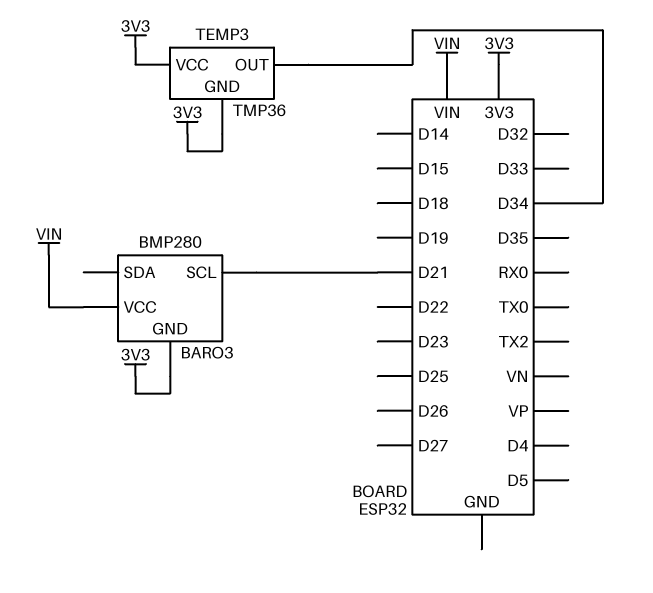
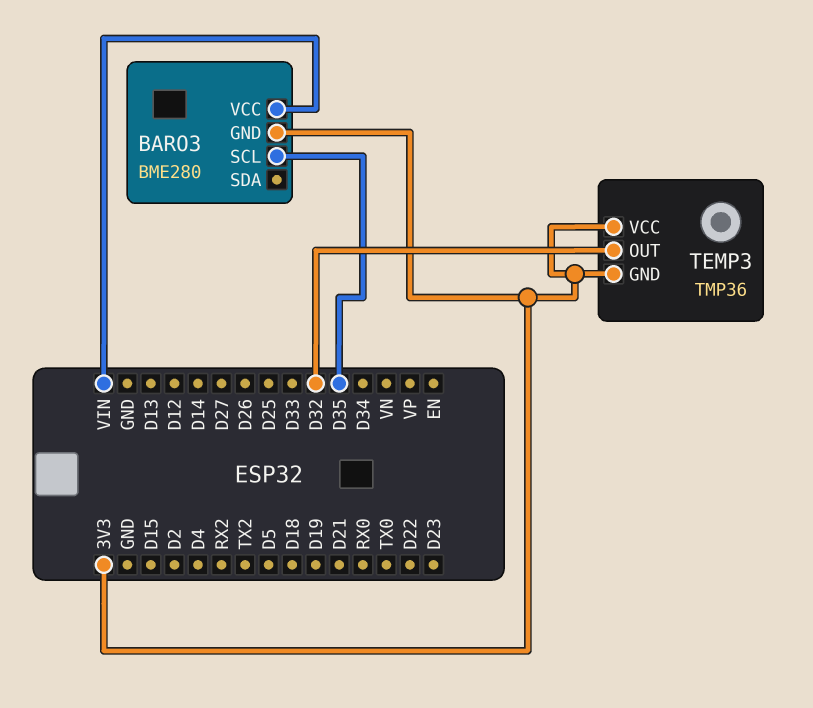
BARO3: BMP280 -> BME280
BARO3 pin SCL: D21 -> D35
TEMP3 pin OUT: D34 -> D32

